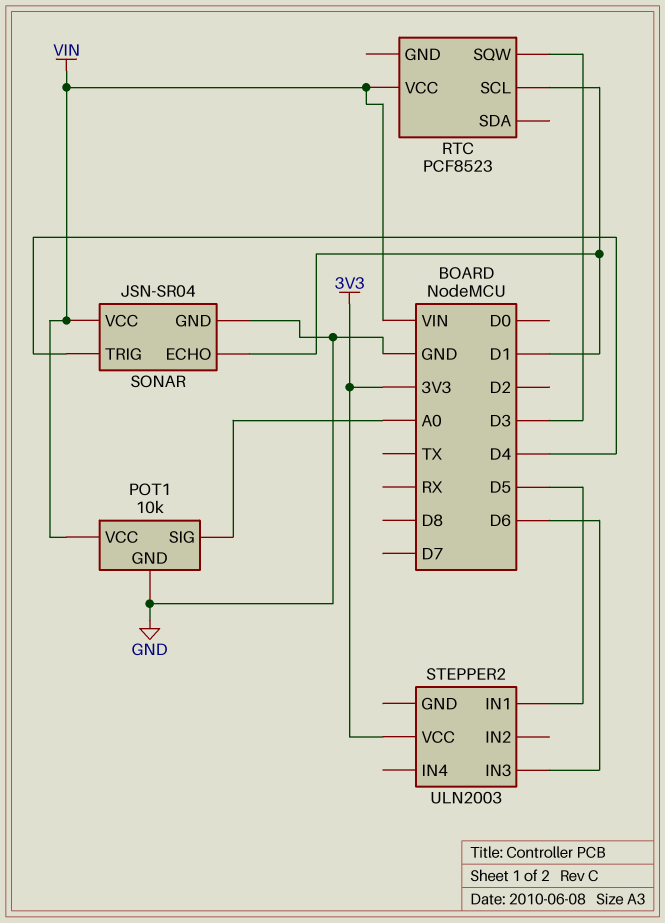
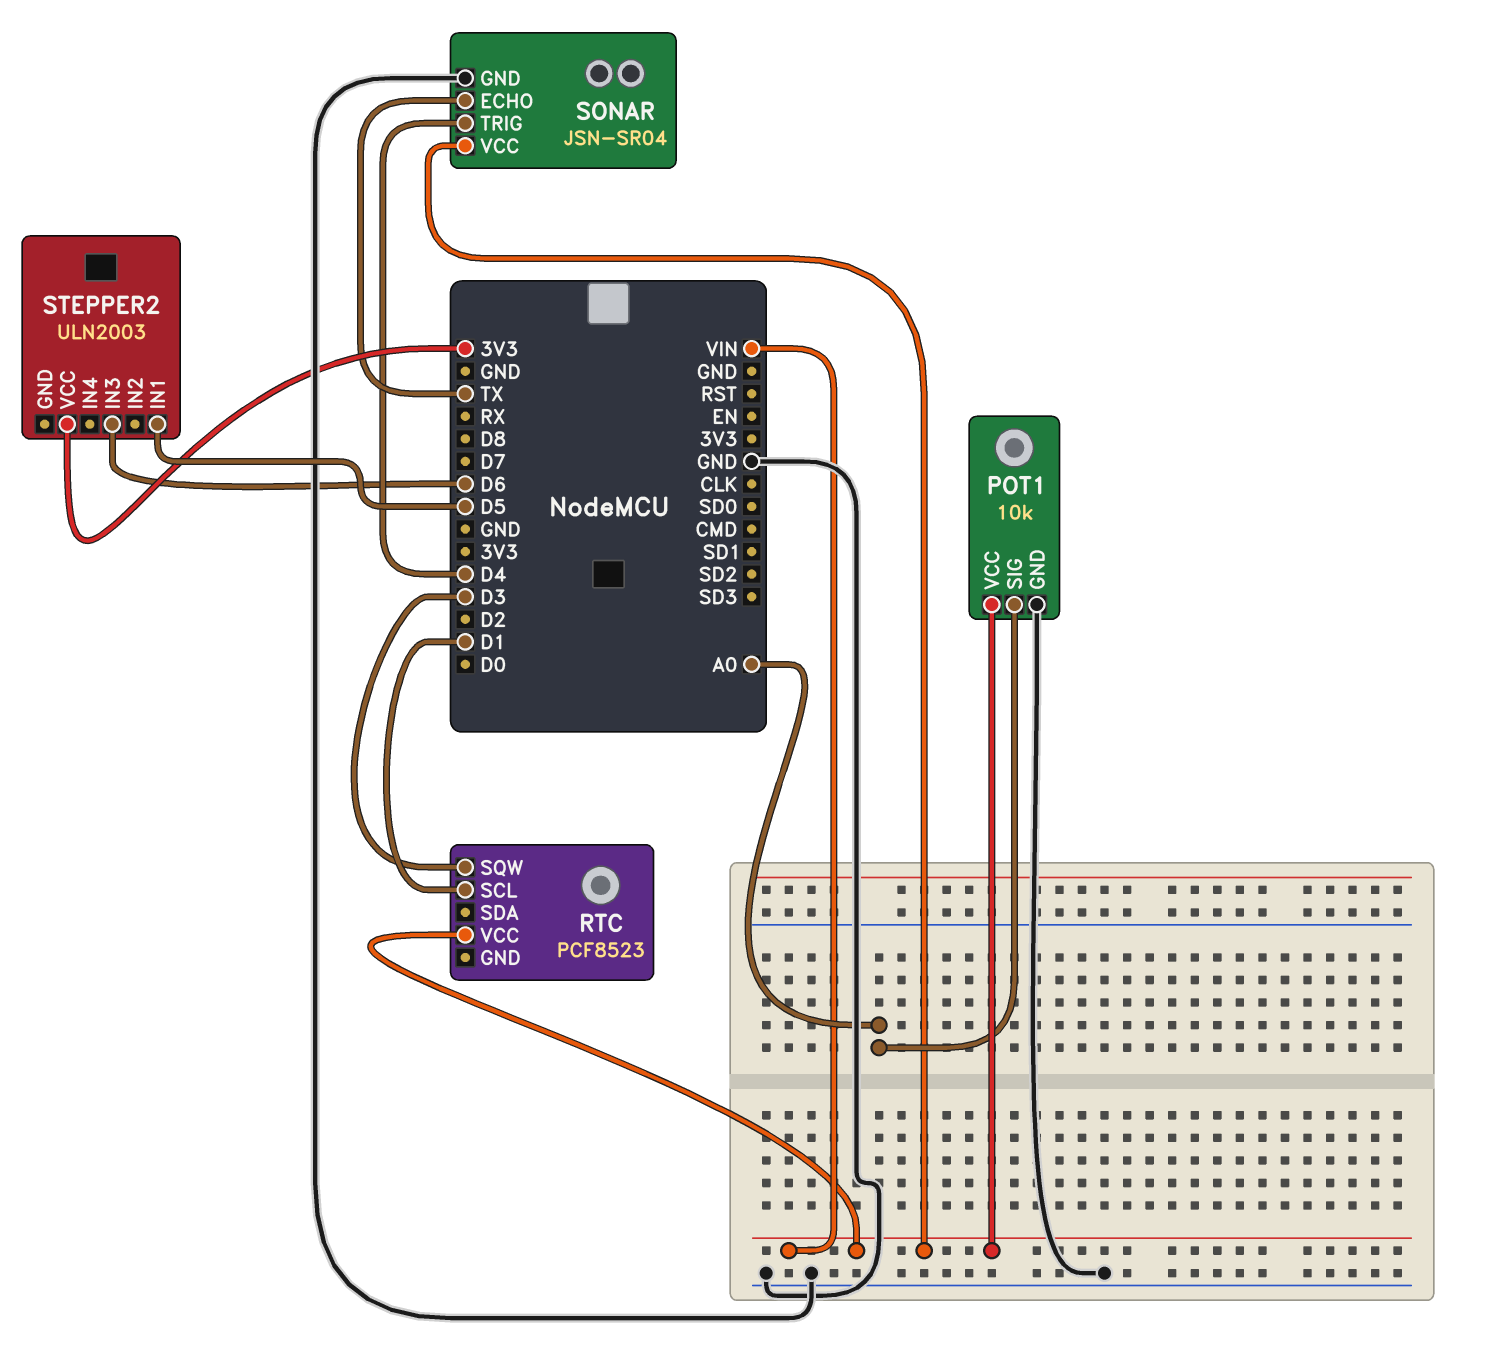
SONAR pin ECHO: D1 -> TX

